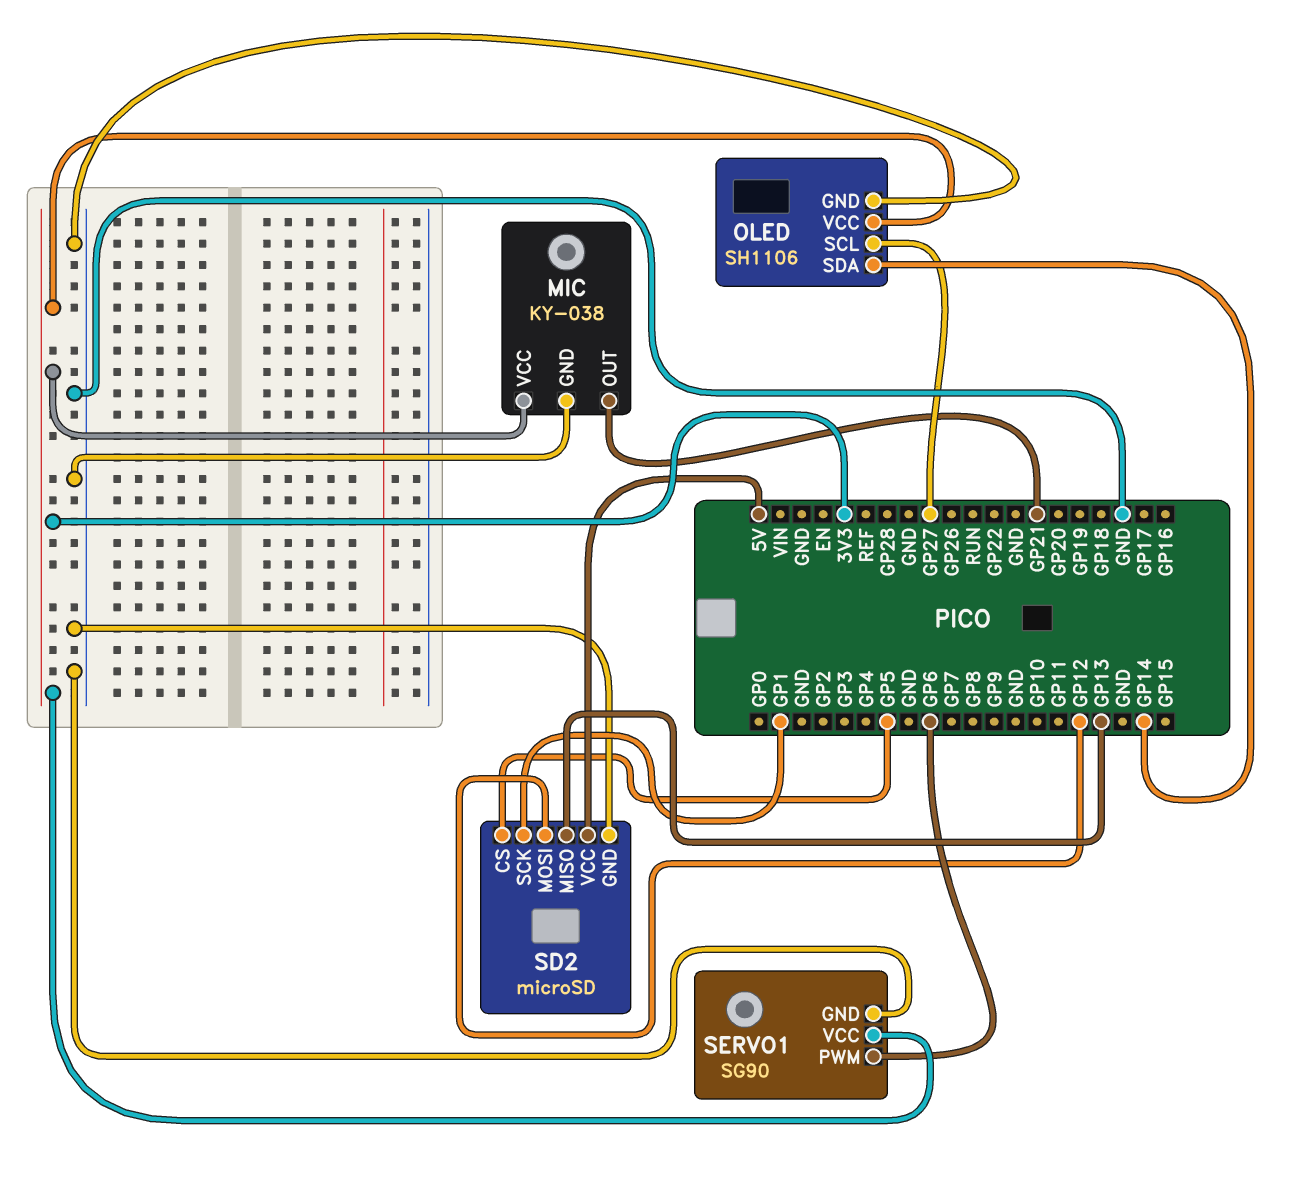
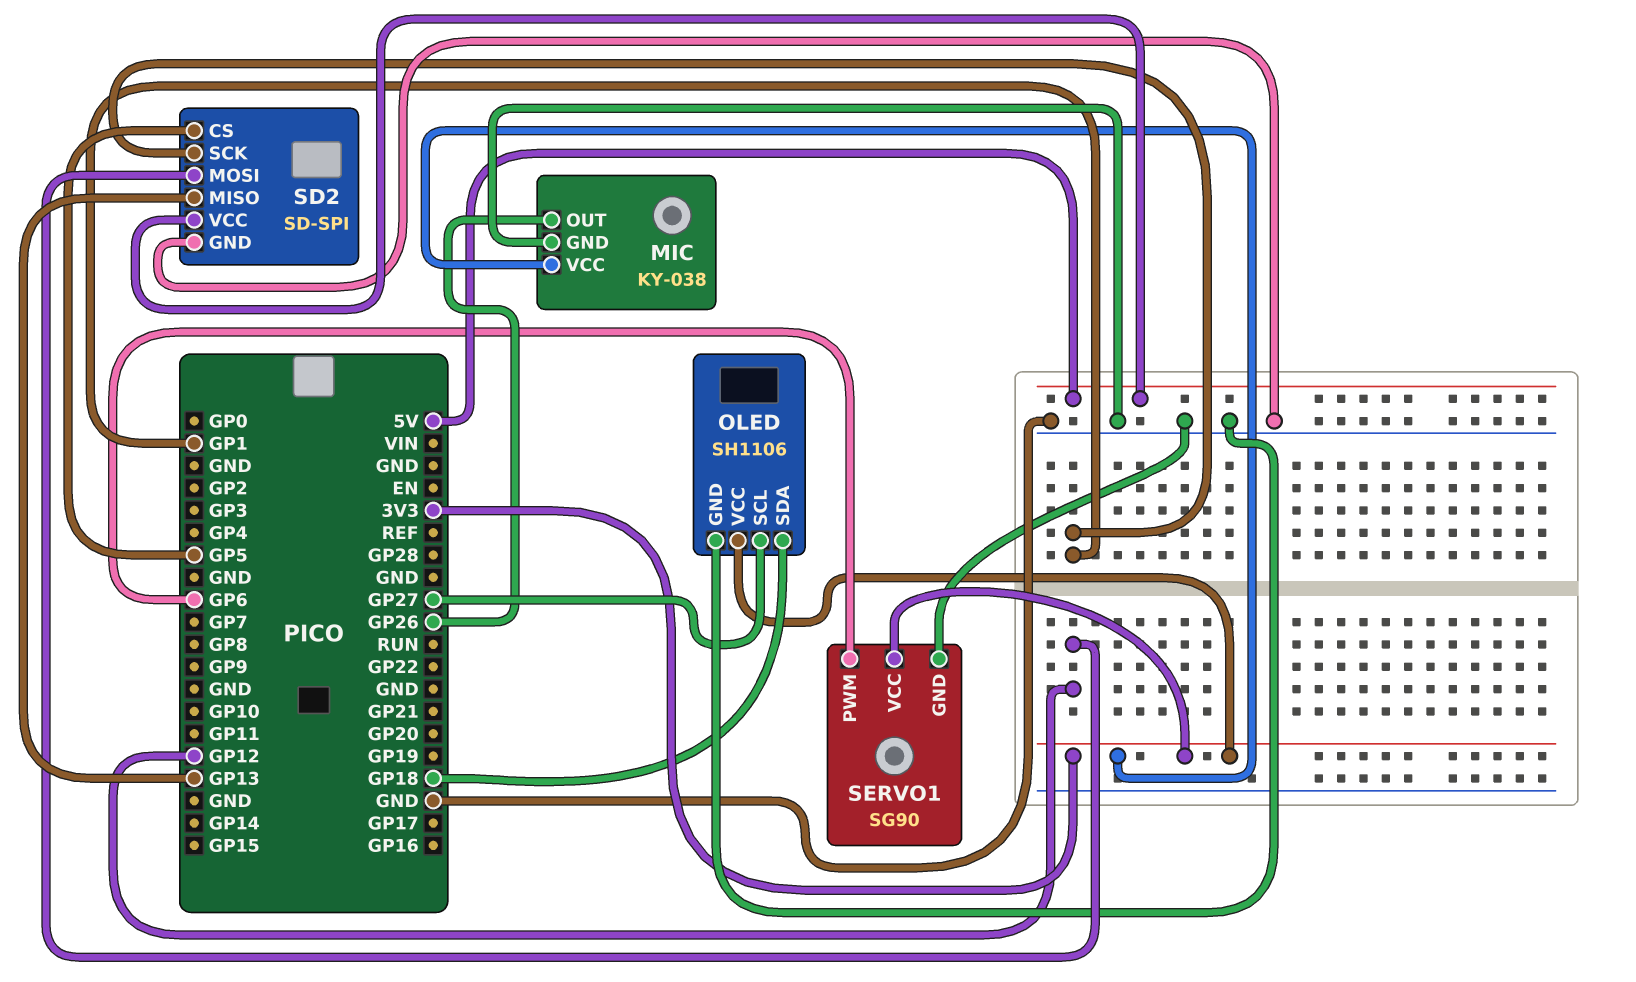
MIC pin OUT: GP21 -> GP26
OLED pin SDA: GP14 -> GP18
SD2: microSD -> SD-SPI

